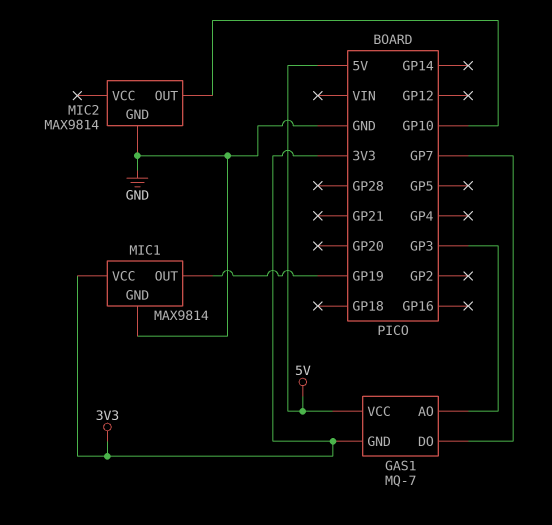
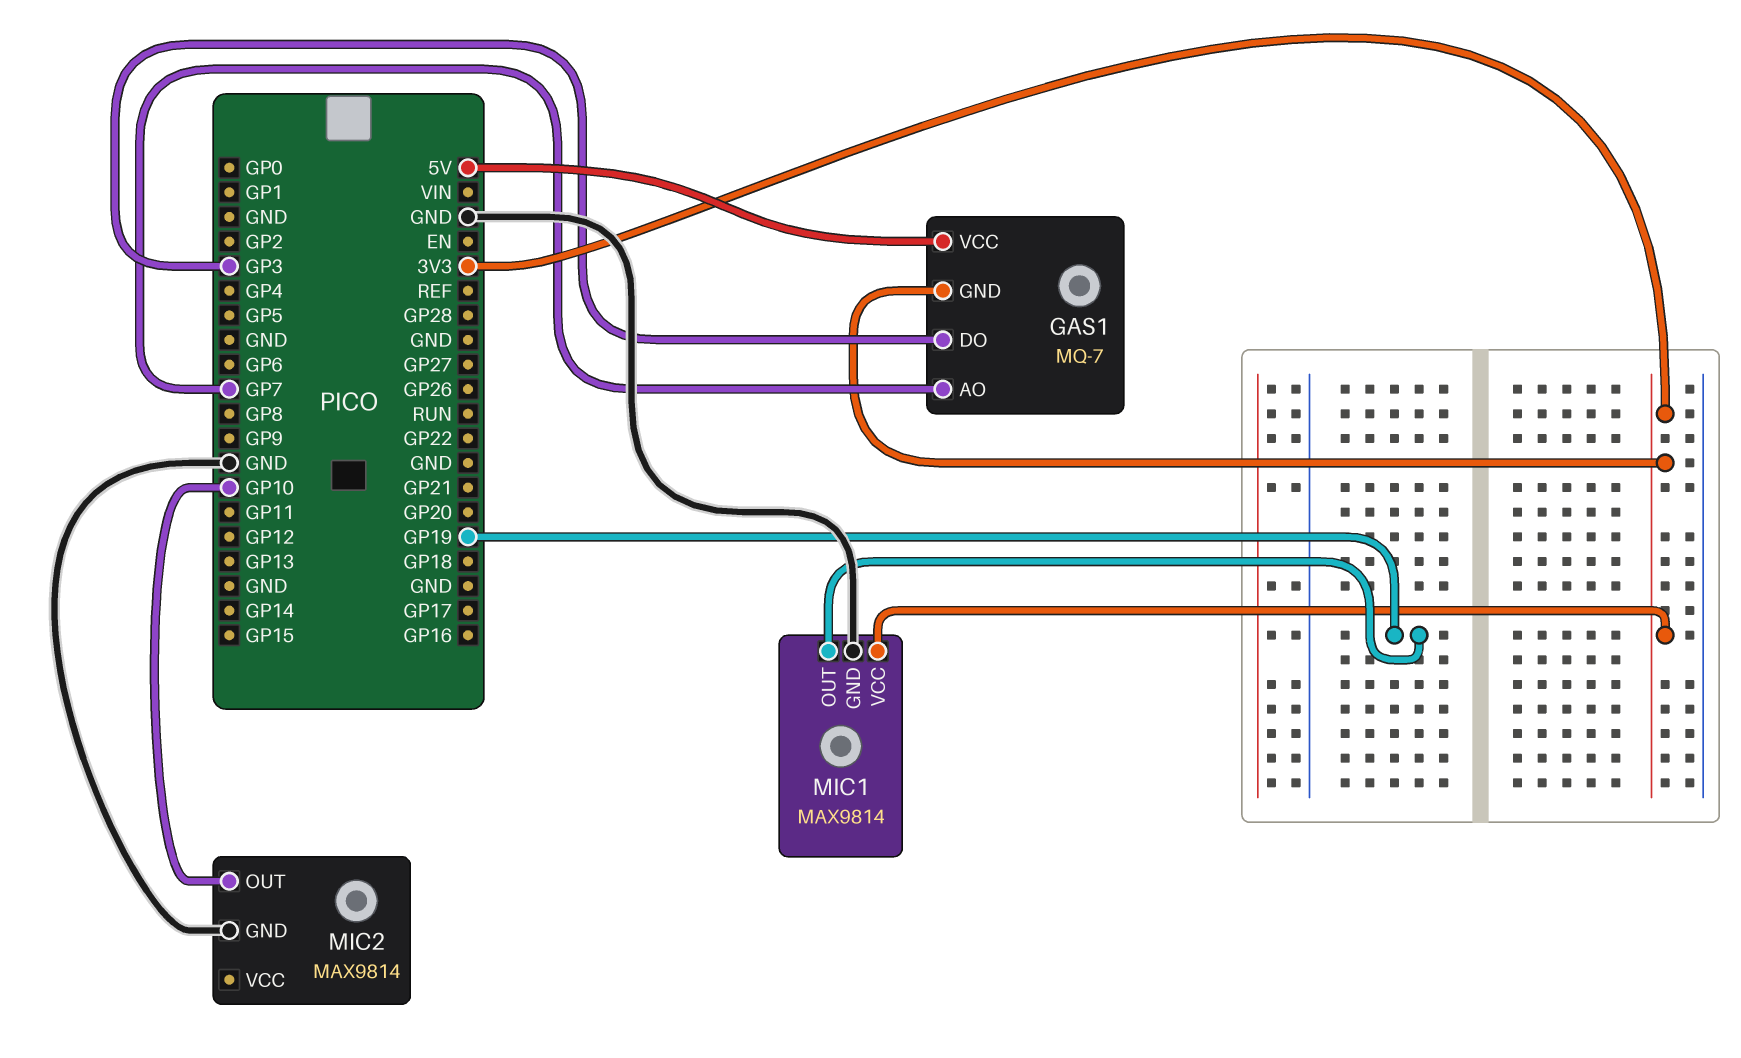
GAS1 pin AO: GP3 -> GP7
GAS1 pin DO: GP7 -> GP3

